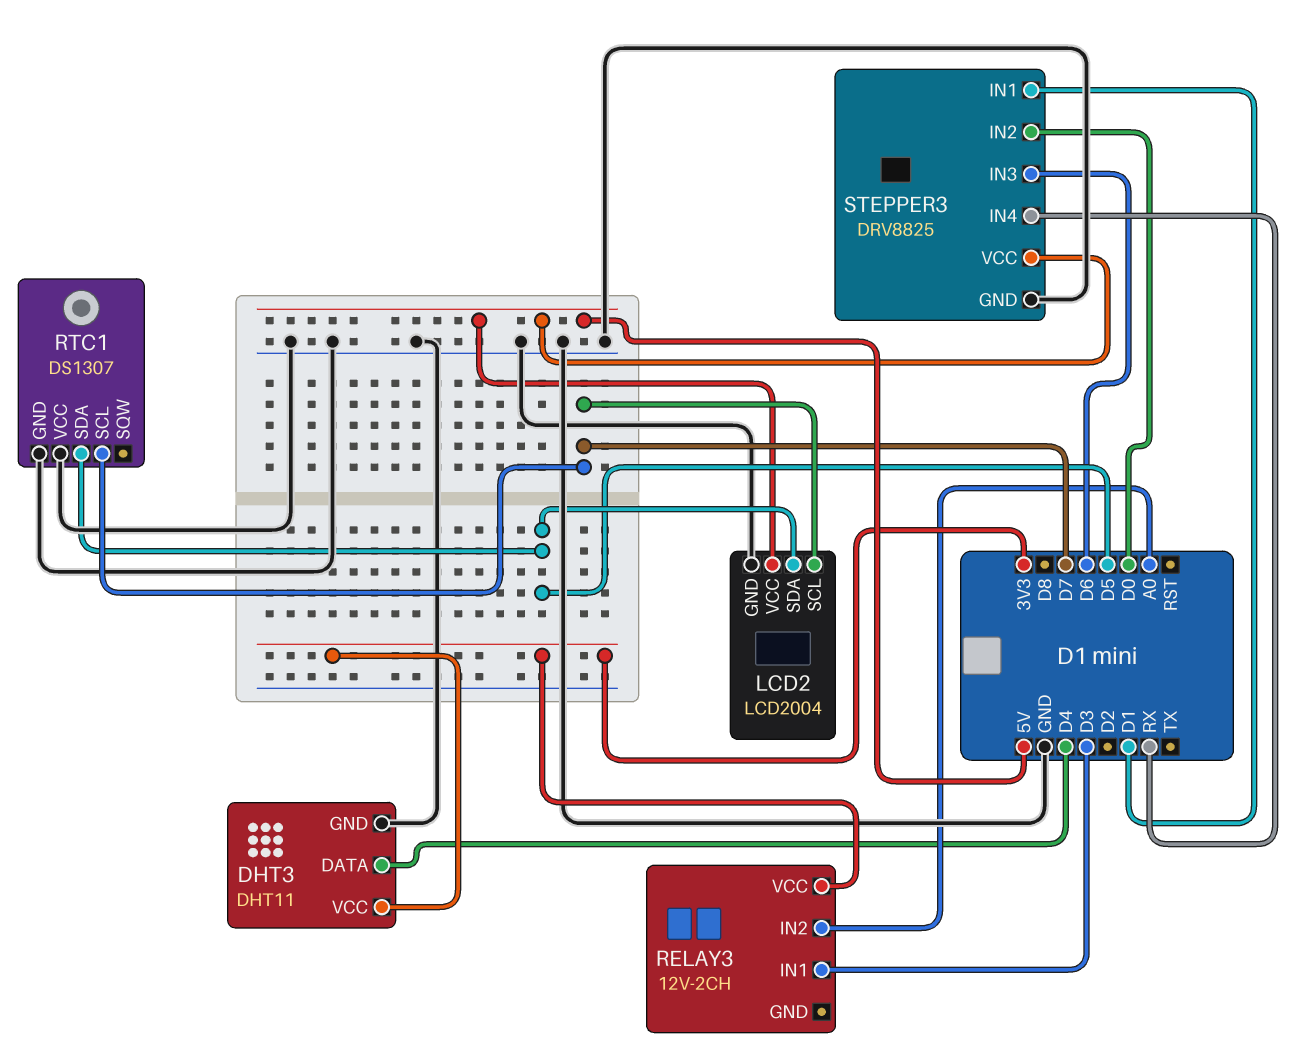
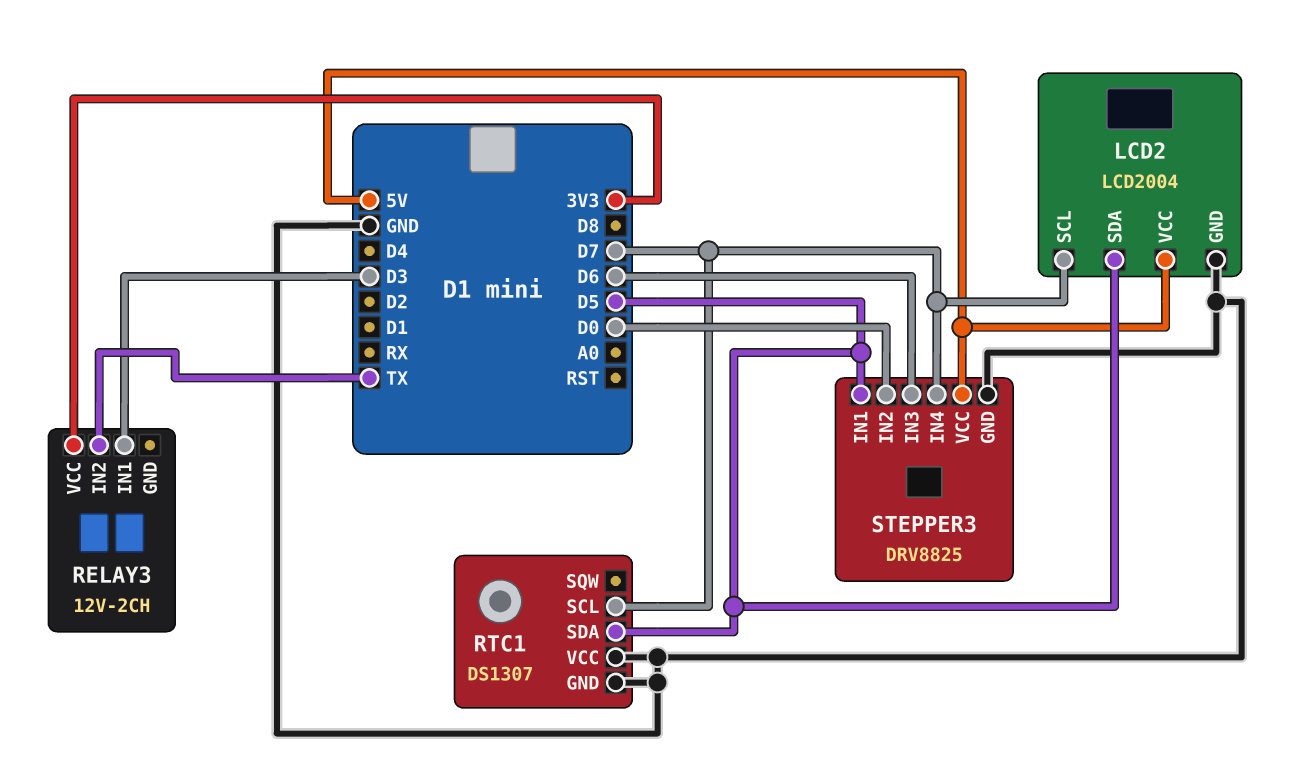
DHT3: DHT11 -> none
DHT3 pin DATA: D4 -> none
DHT3 pin GND: GND -> none
DHT3 pin VCC: 3V3 -> none
RELAY3 pin IN2: A0 -> TX
STEPPER3 pin IN1: D1 -> D5
STEPPER3 pin IN4: RX -> D7

